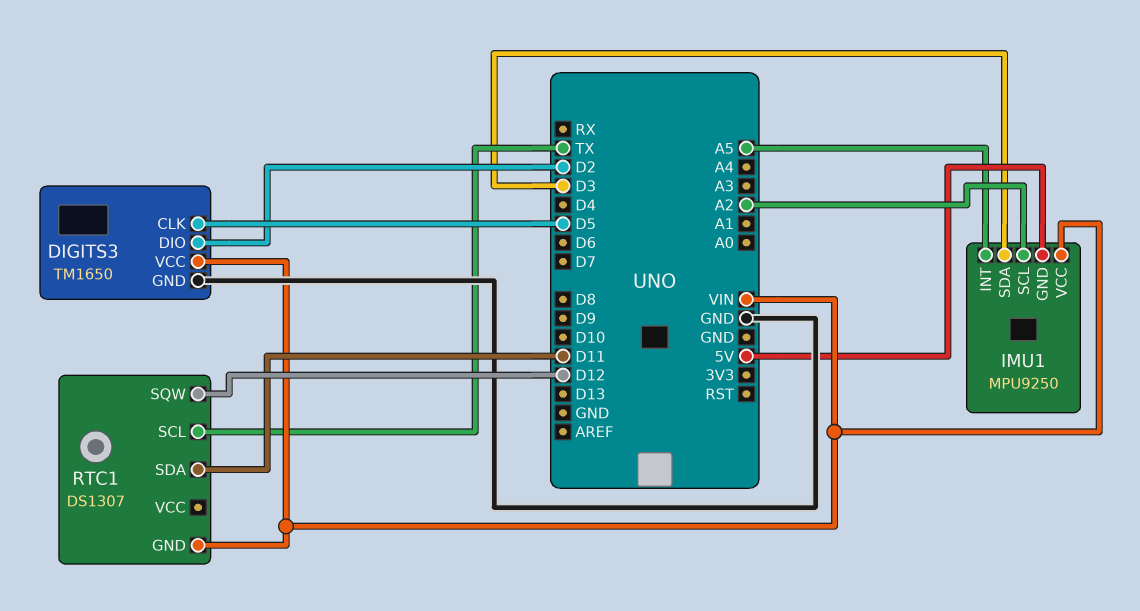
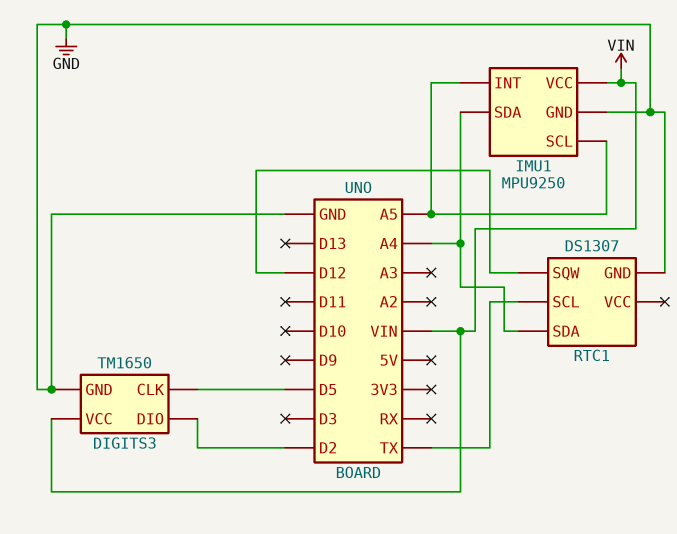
IMU1 pin GND: 5V -> GND
IMU1 pin SCL: A2 -> A5
IMU1 pin SDA: D3 -> A4
RTC1 pin GND: VIN -> GND
RTC1 pin SDA: D11 -> A4

